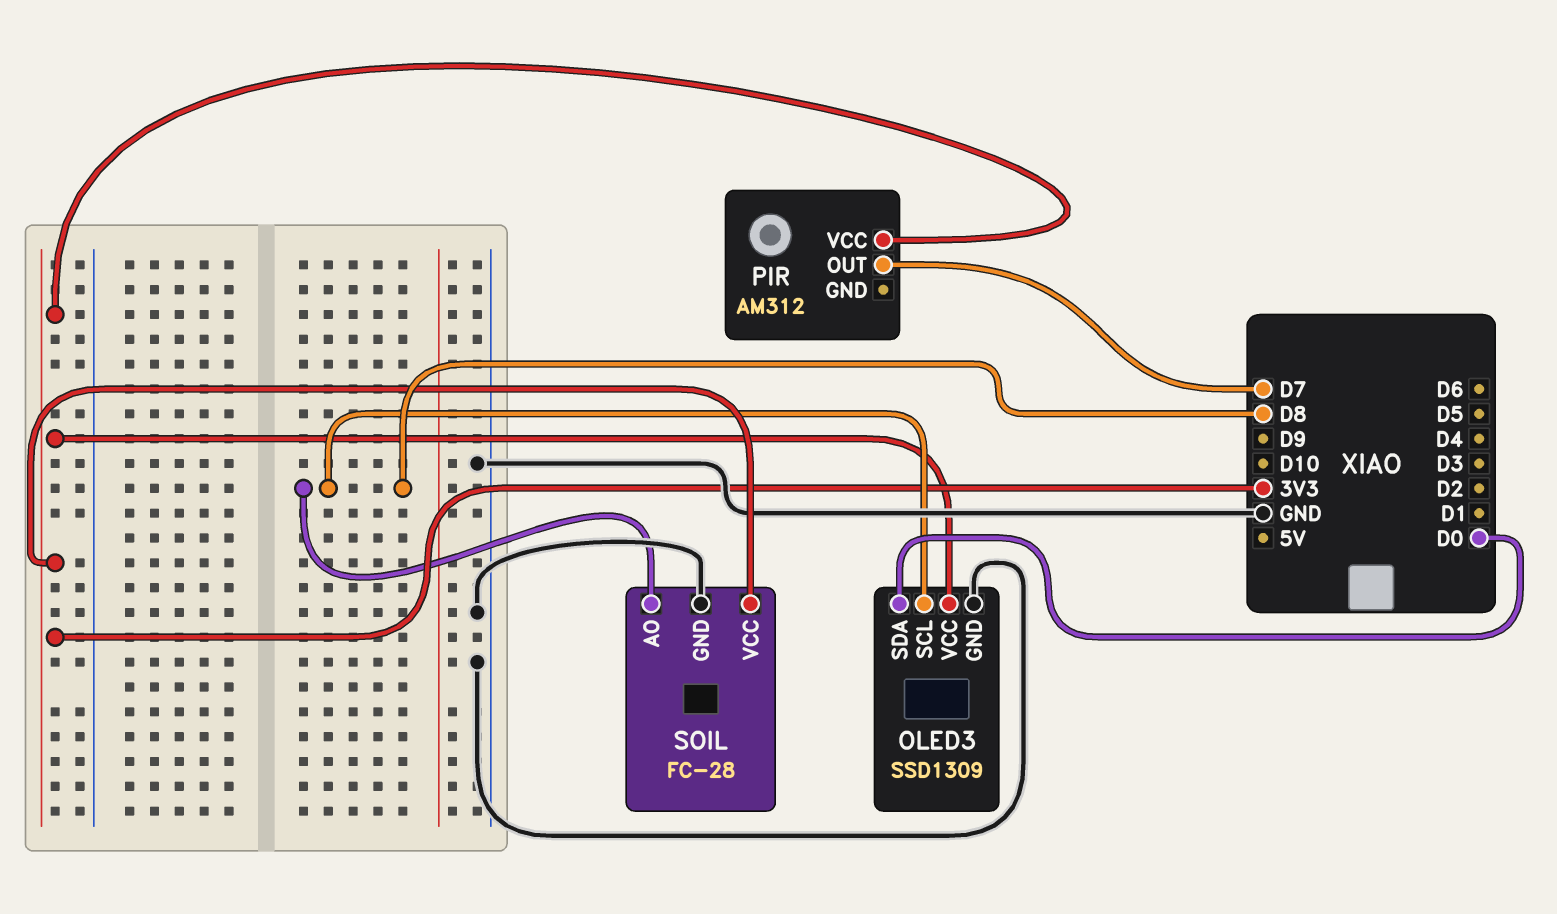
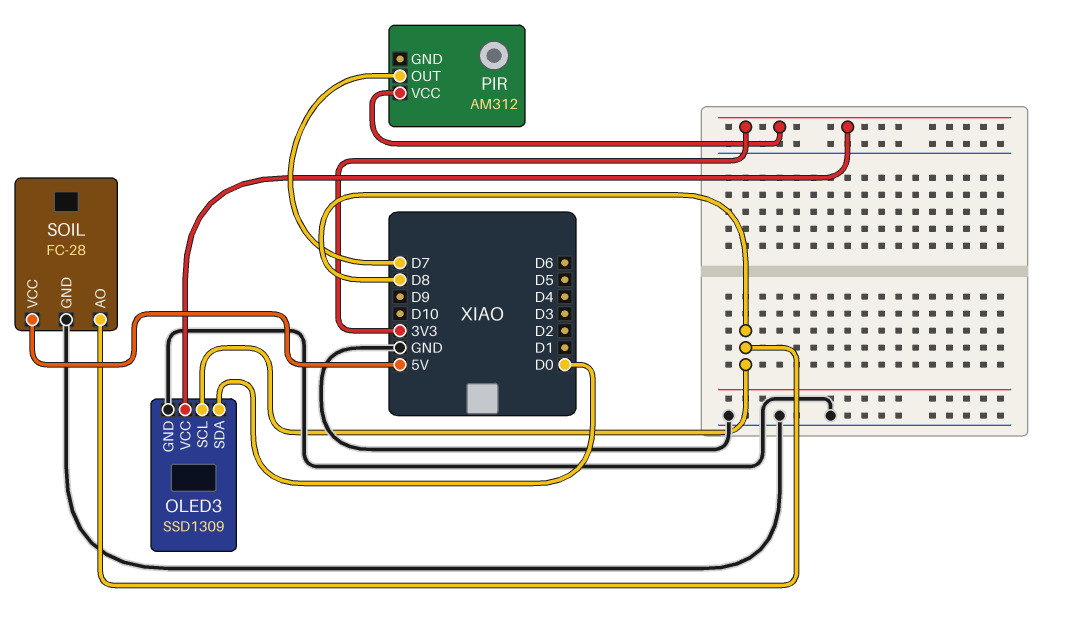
SOIL pin VCC: 3V3 -> 5V

